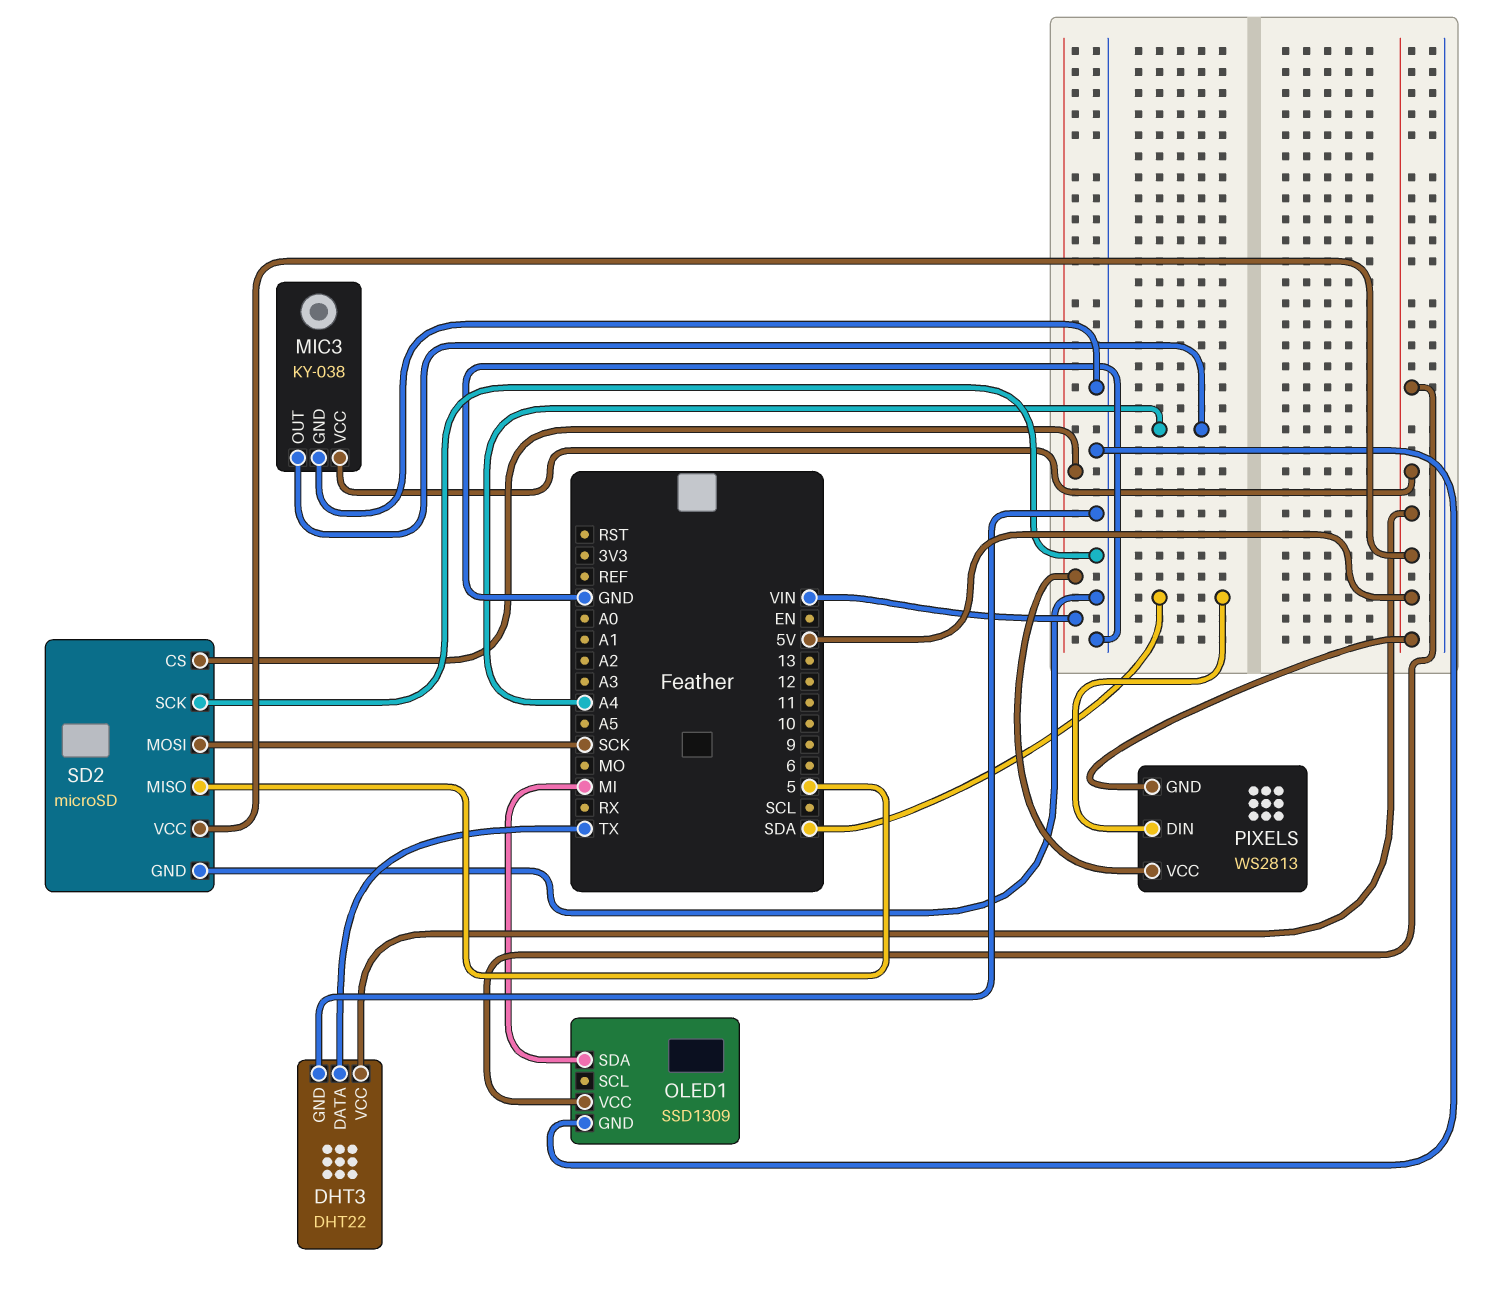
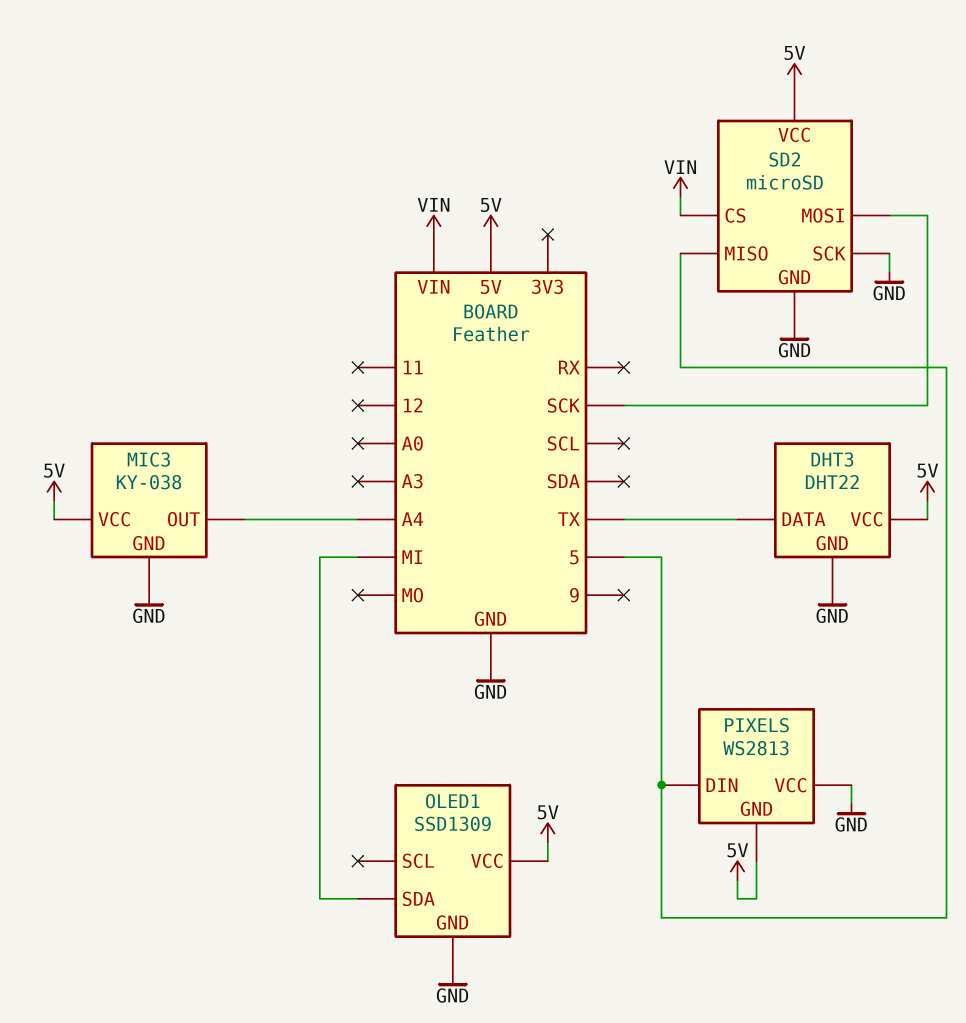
PIXELS pin DIN: SDA -> 5
PIXELS pin VCC: VIN -> GND

